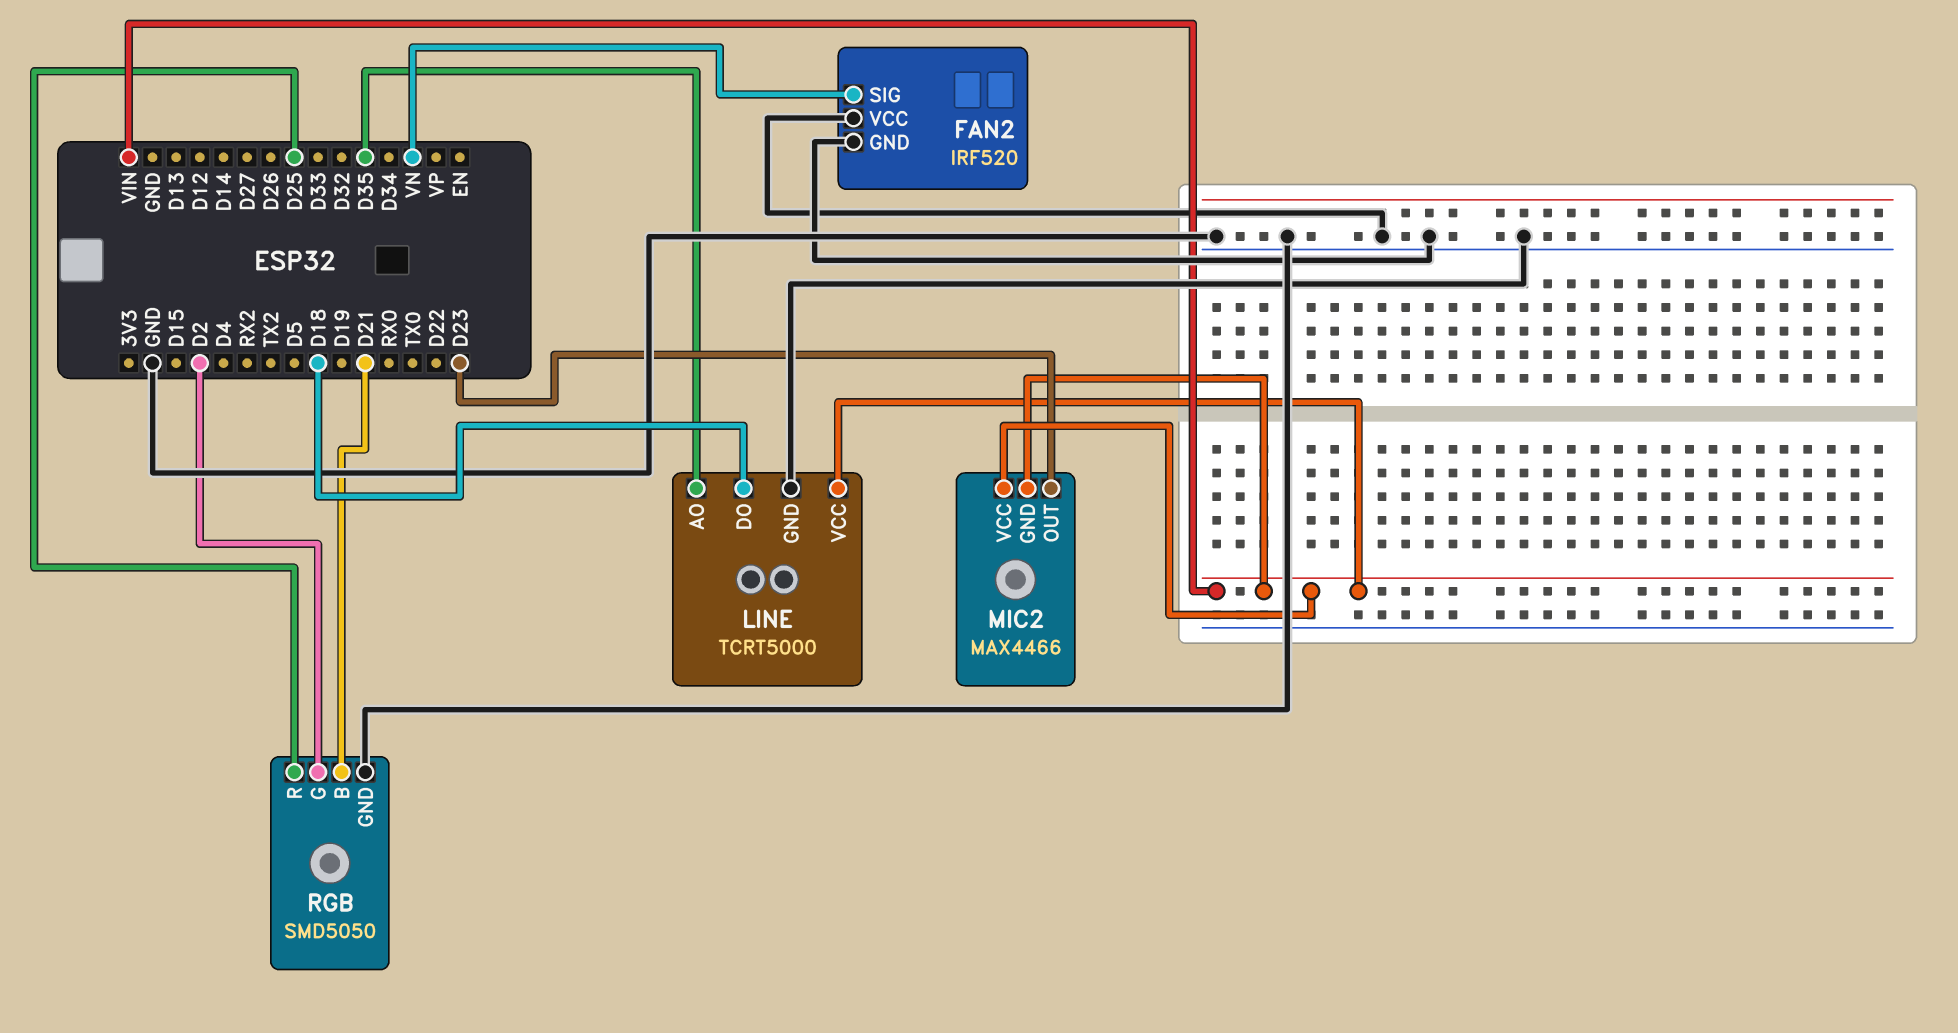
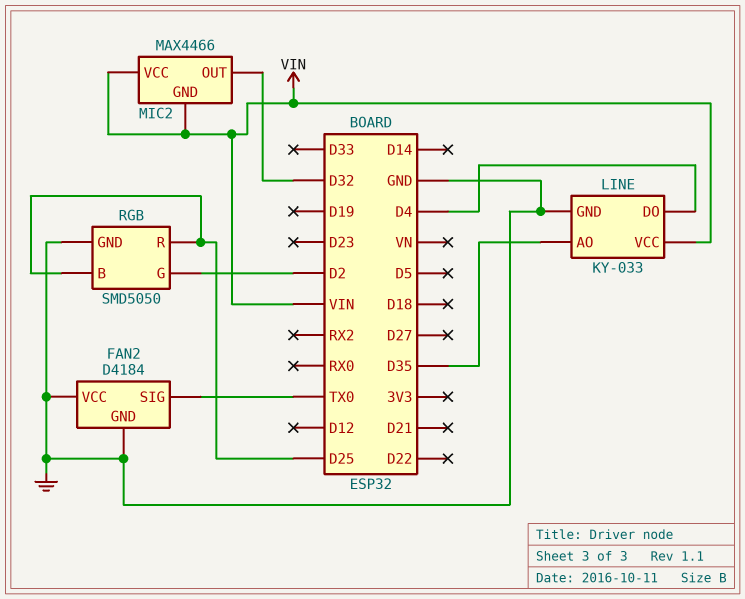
FAN2: IRF520 -> D4184
FAN2 pin SIG: VN -> TX0
LINE: TCRT5000 -> KY-033
LINE pin DO: D18 -> D4
MIC2 pin OUT: D23 -> D32
RGB pin B: D21 -> D25

